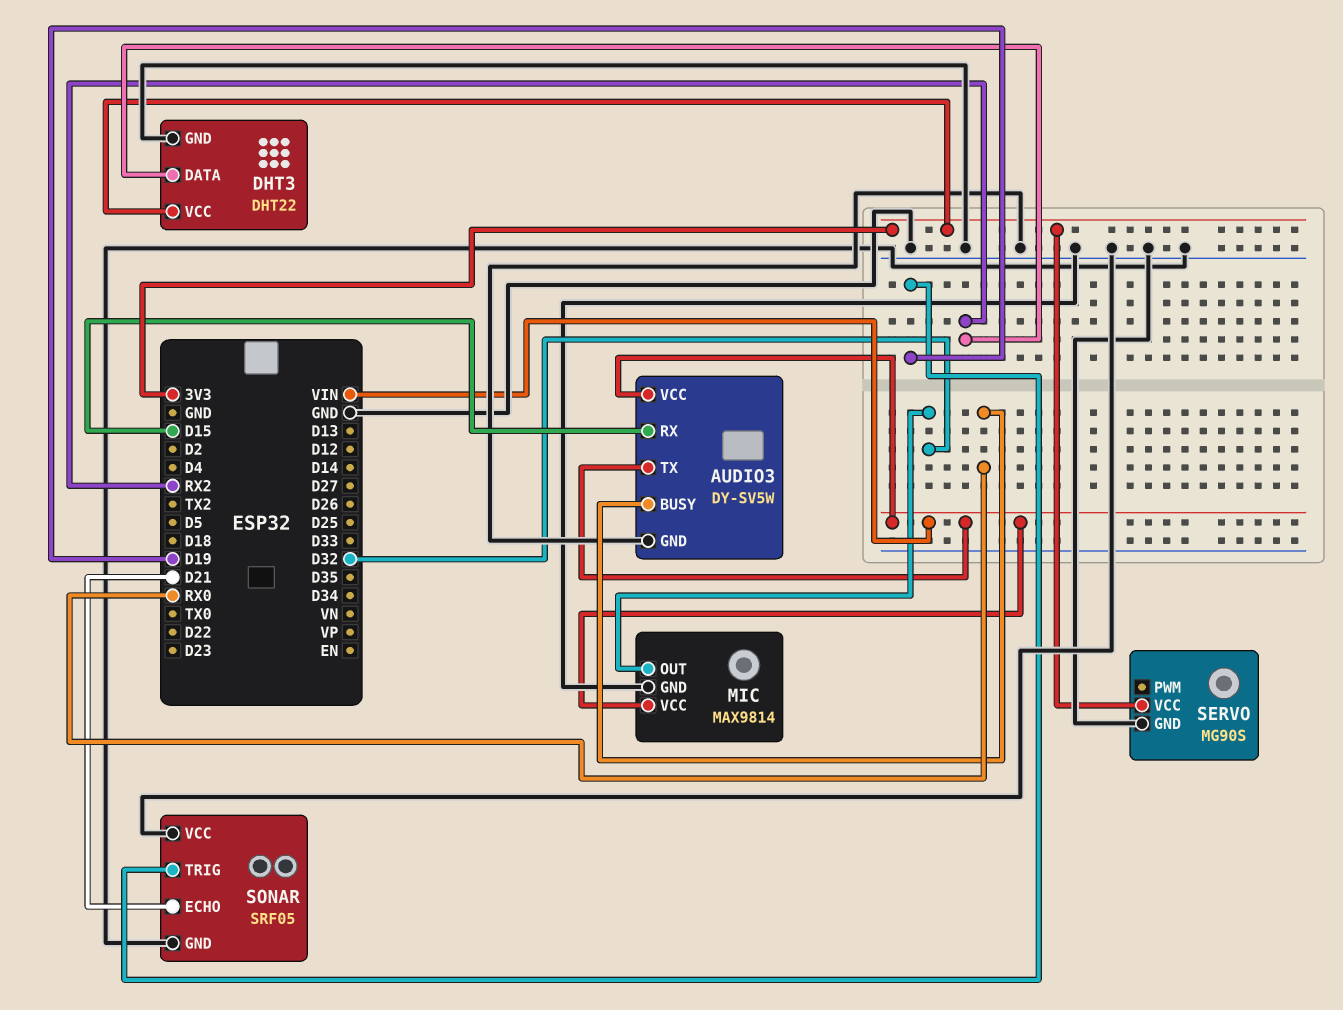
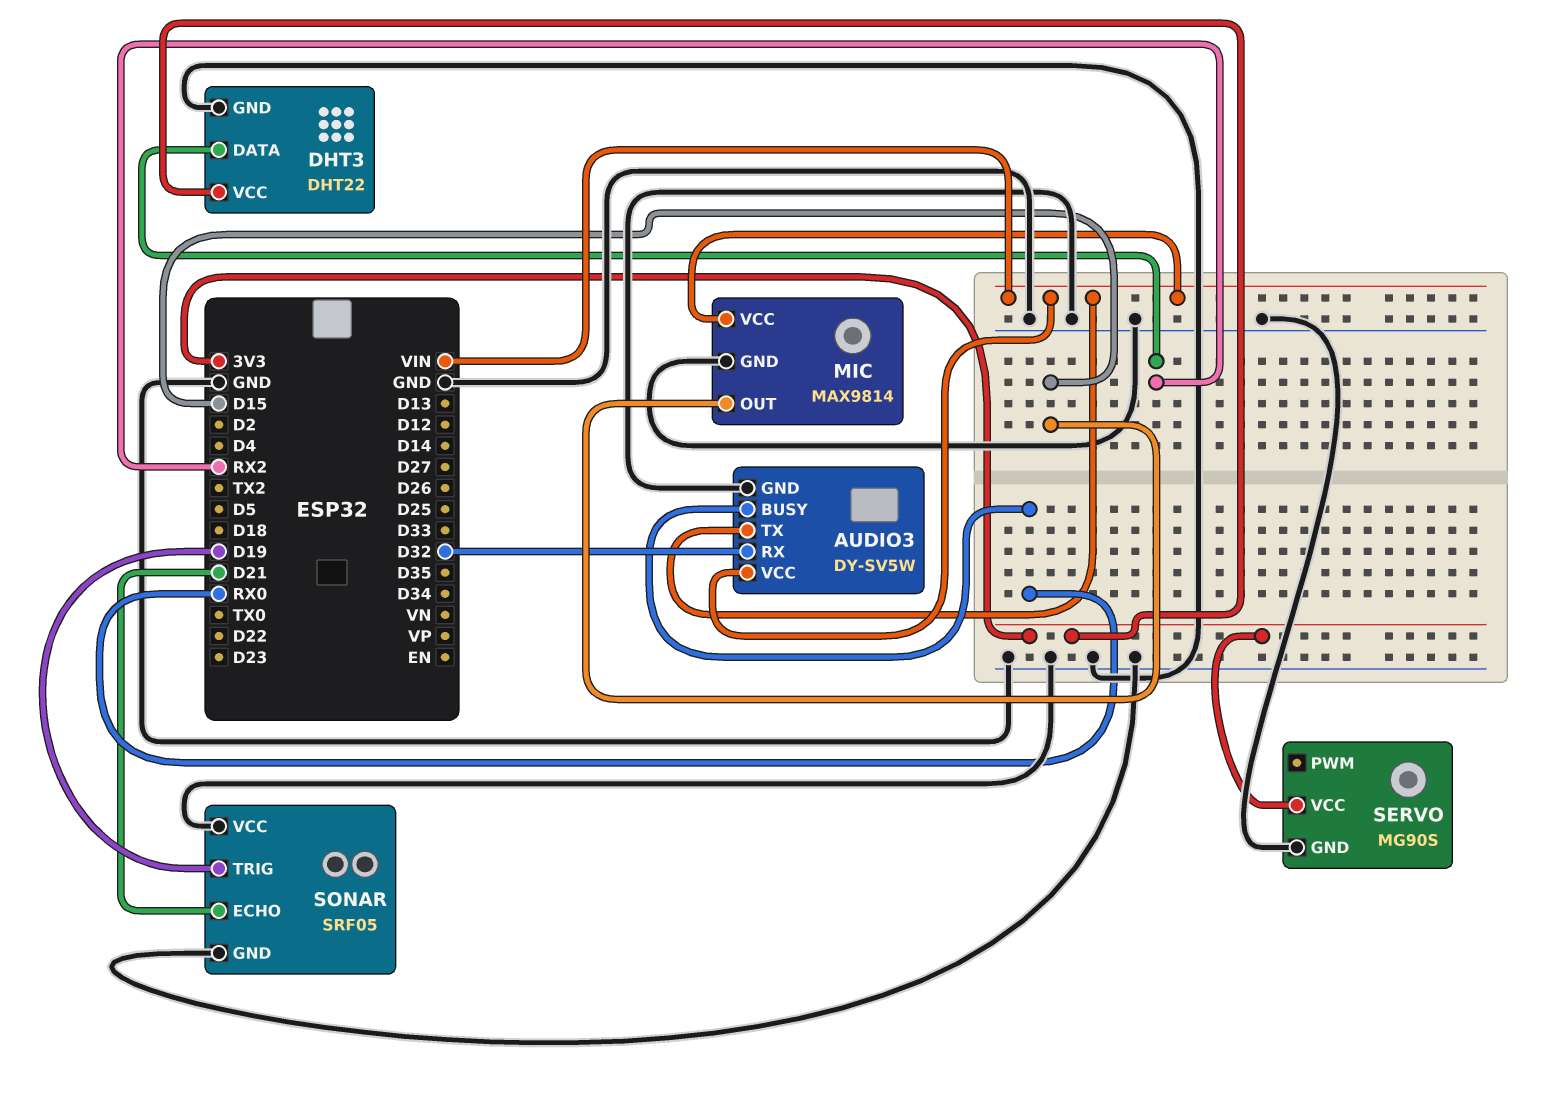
AUDIO3 pin RX: D15 -> D32
MIC pin OUT: D32 -> D15

